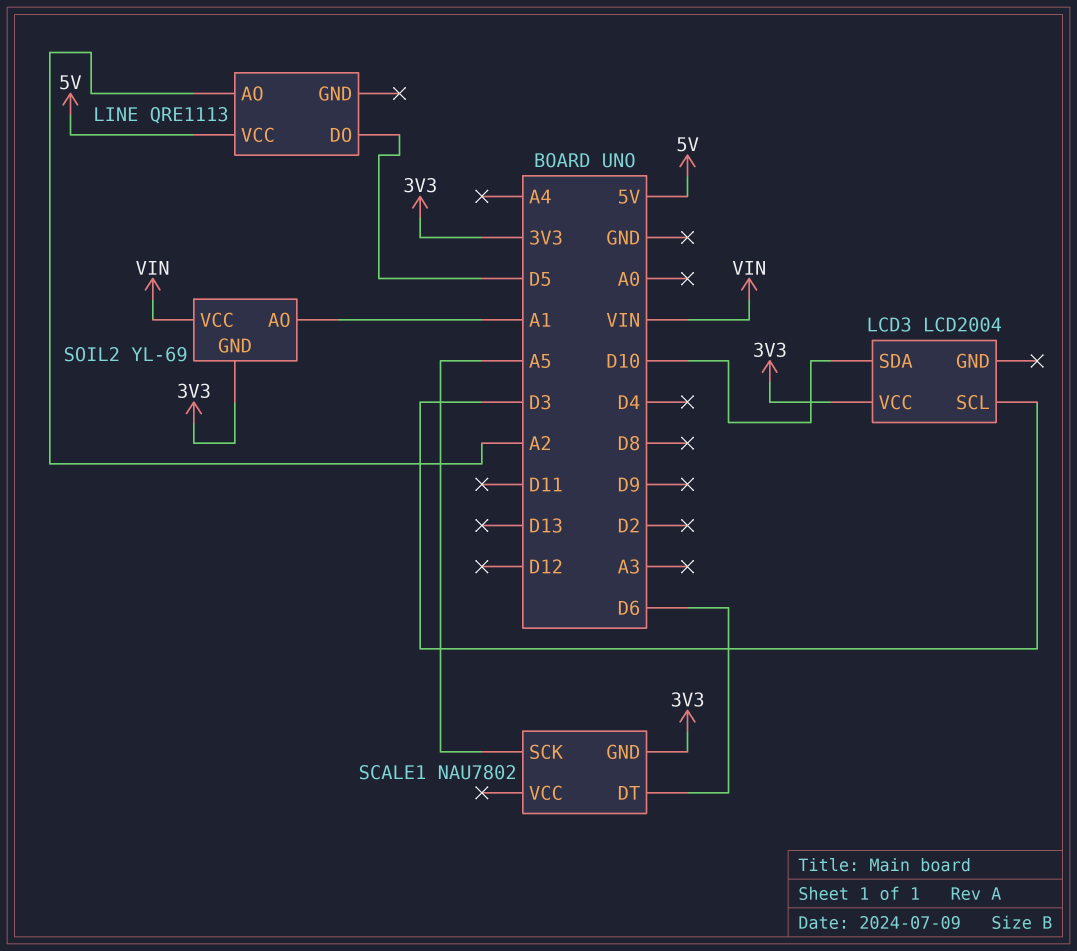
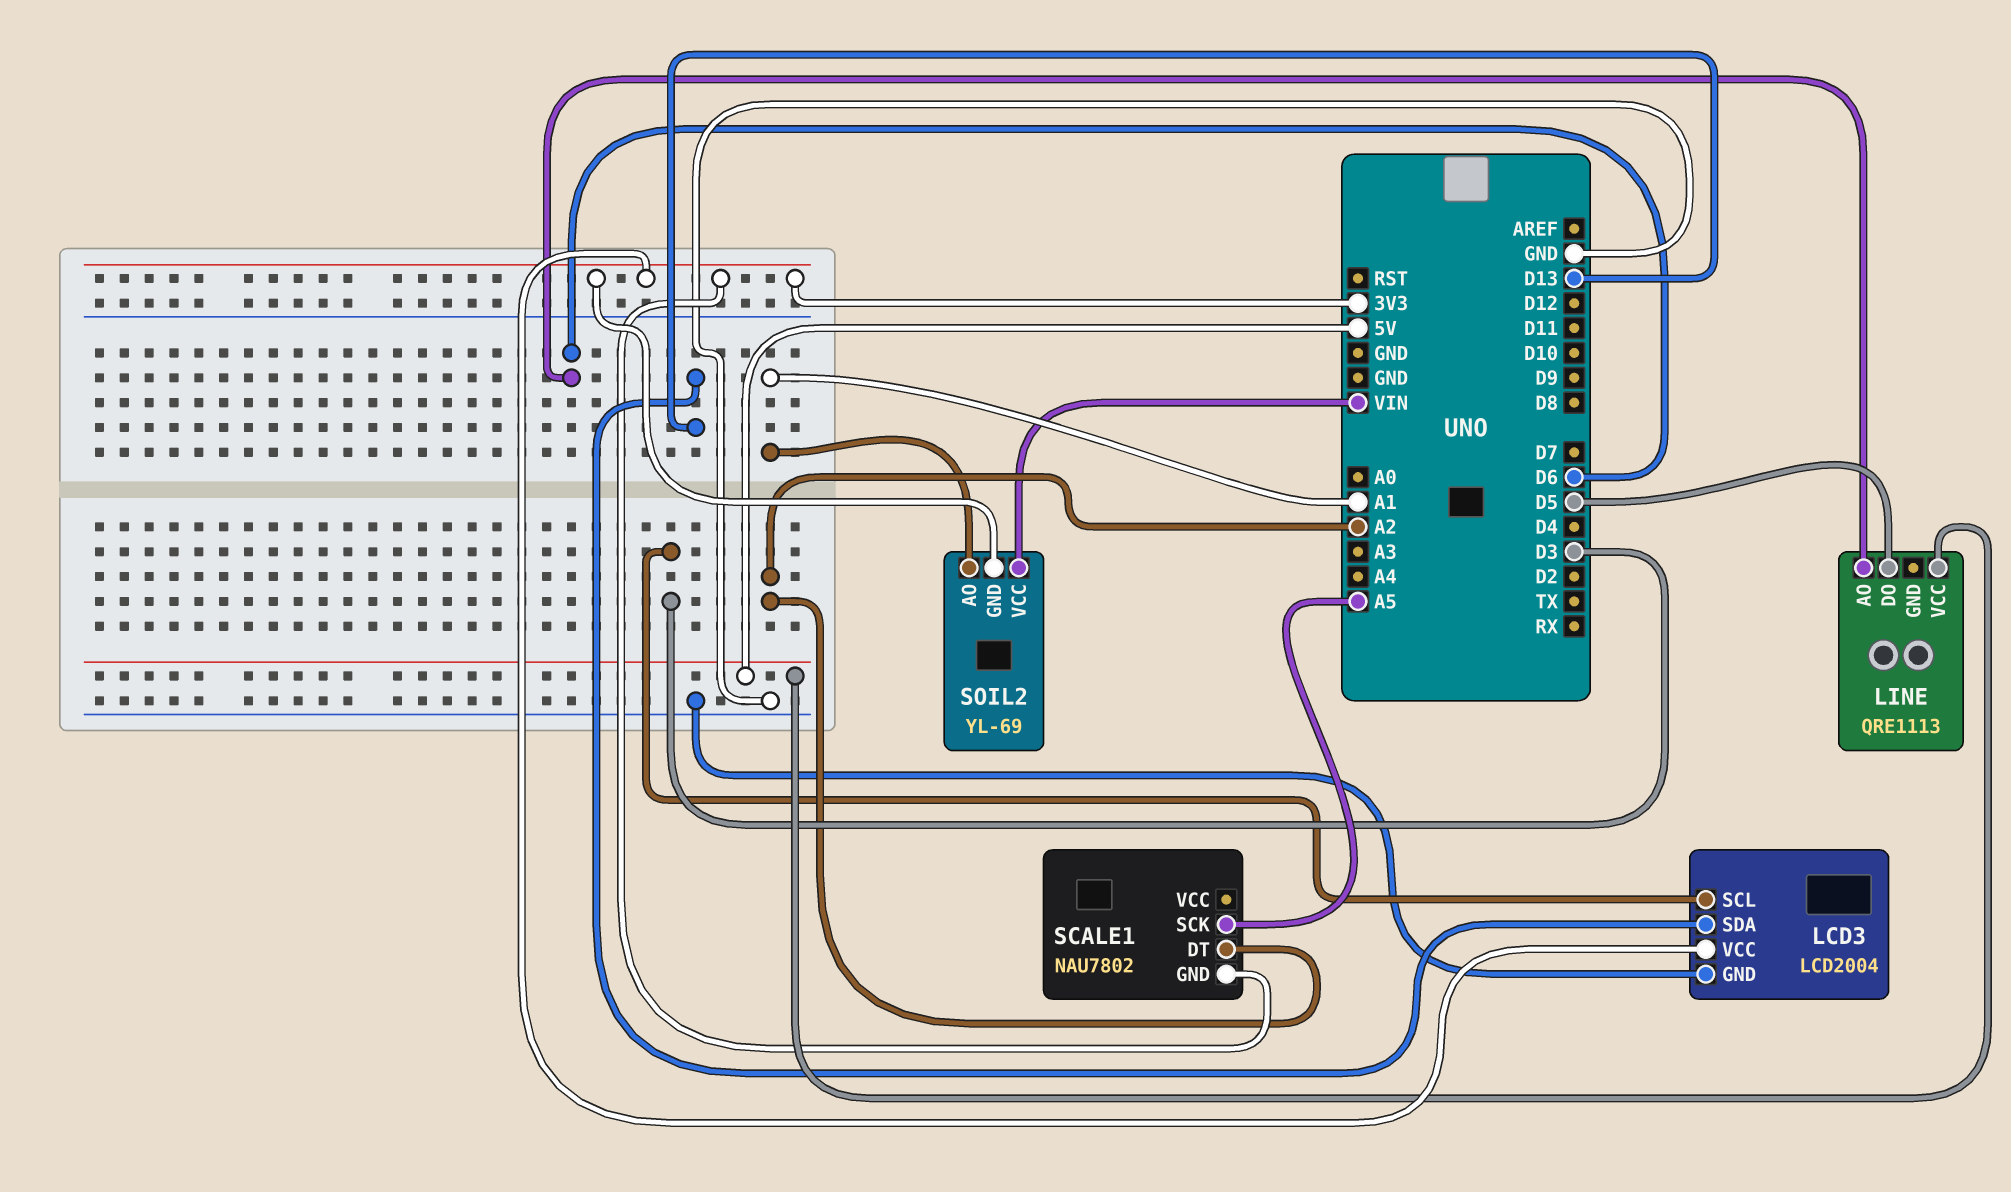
LCD3 pin GND: none -> GND
LCD3 pin SDA: D10 -> D13
LINE pin AO: A2 -> D6
SCALE1 pin DT: D6 -> A2

